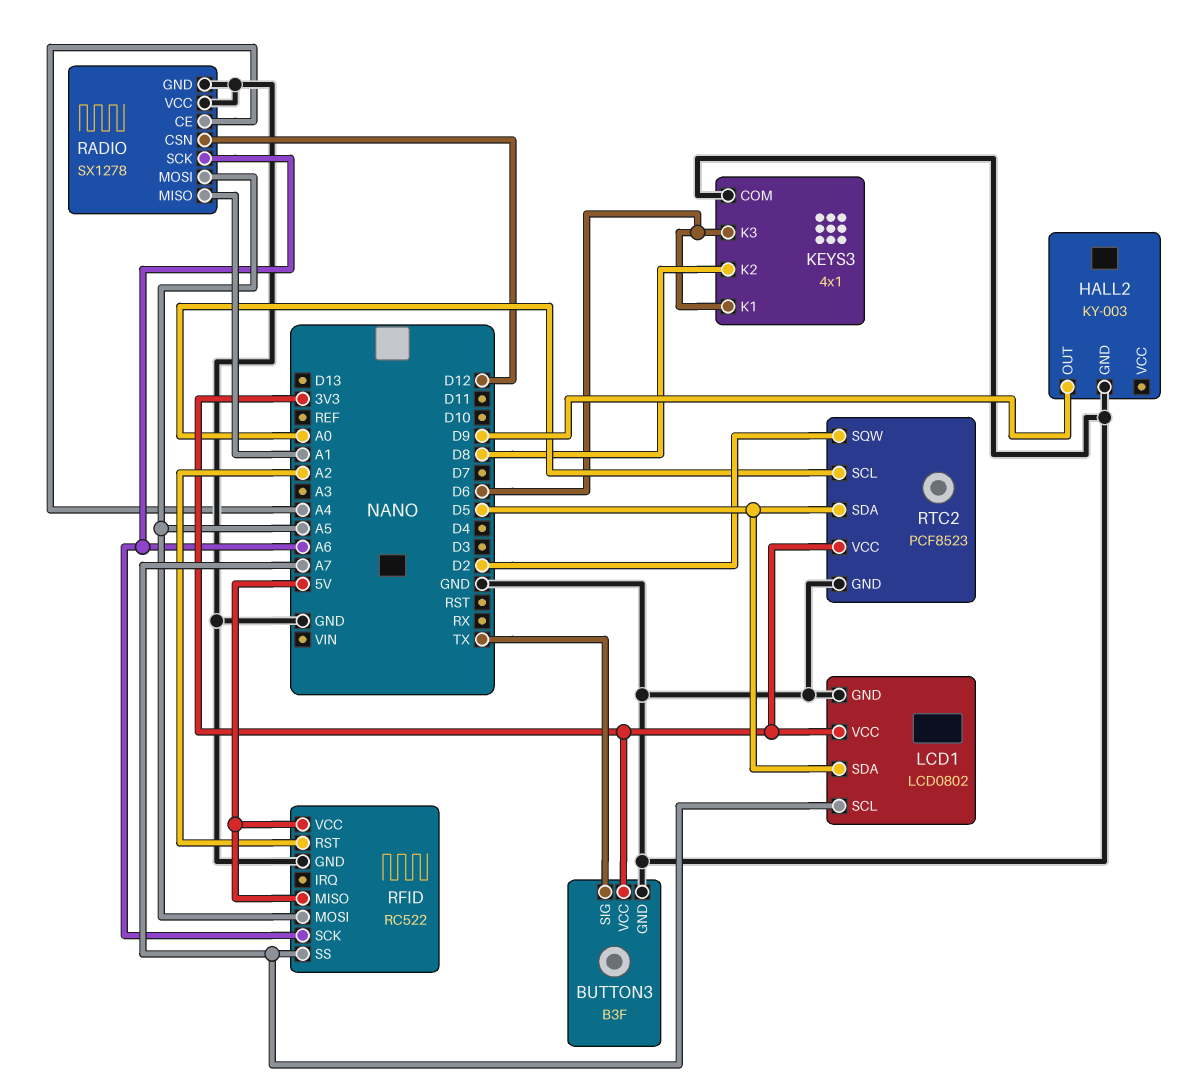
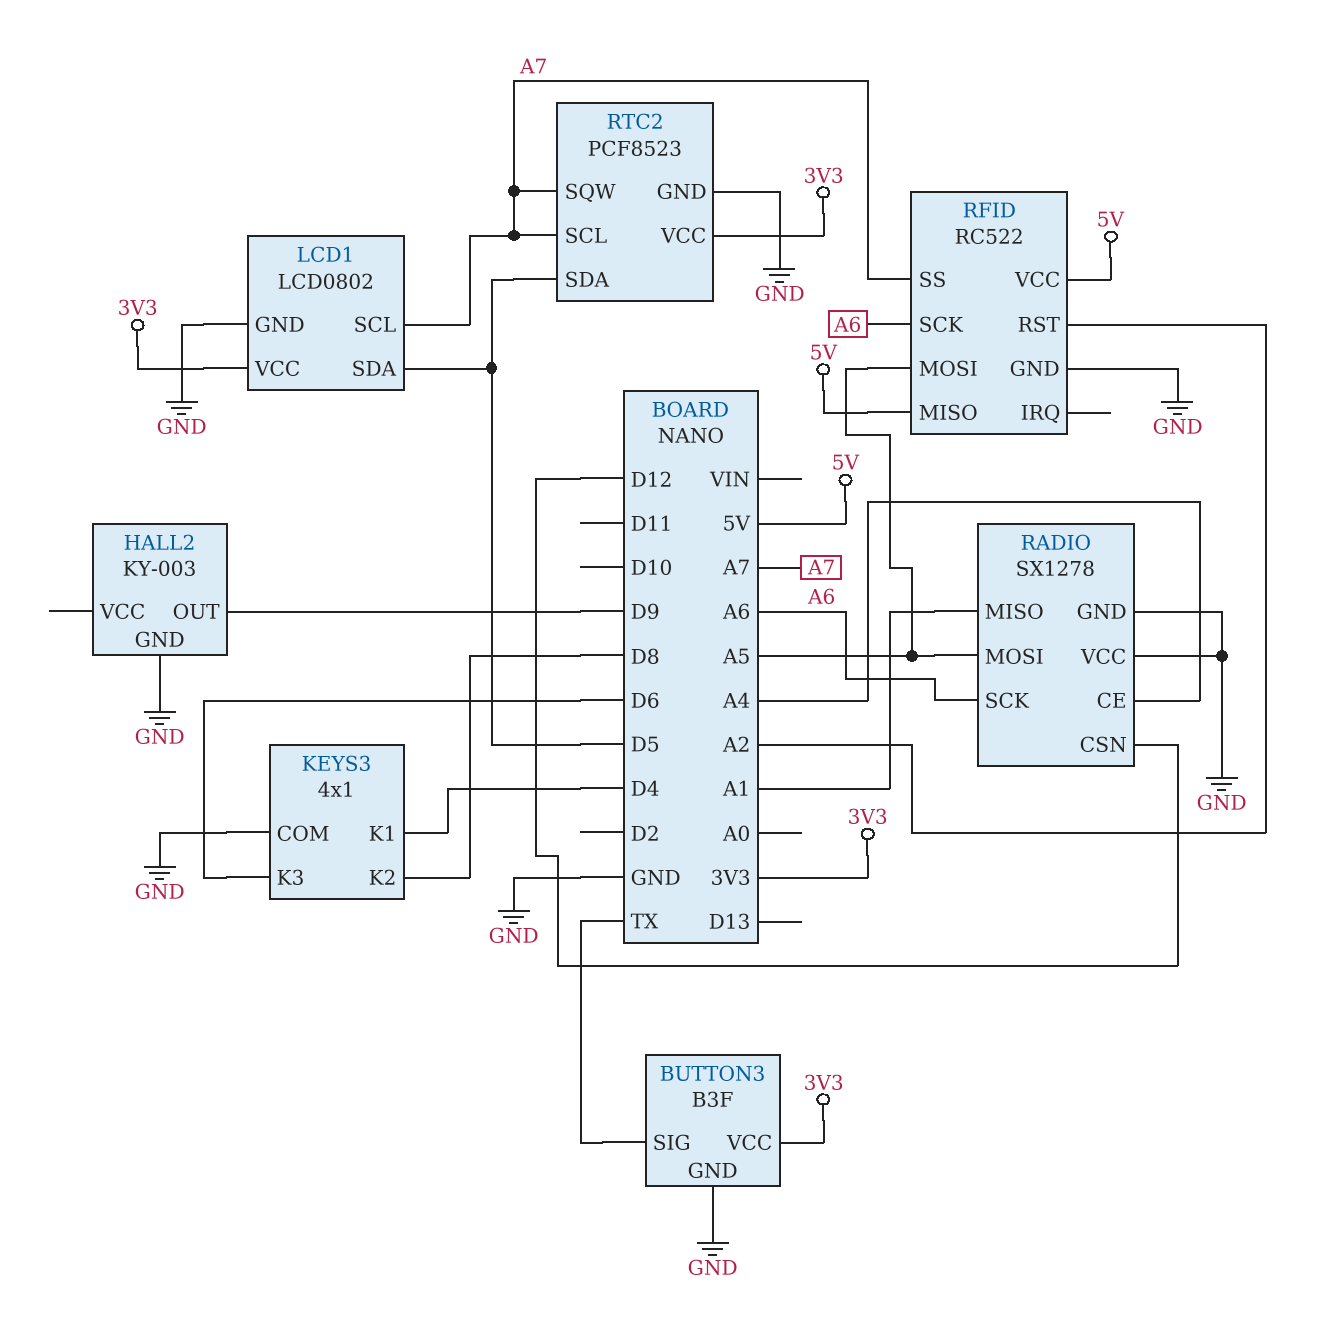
KEYS3 pin K1: D6 -> D4
RTC2 pin SCL: A0 -> A7
RTC2 pin SQW: D2 -> A7

